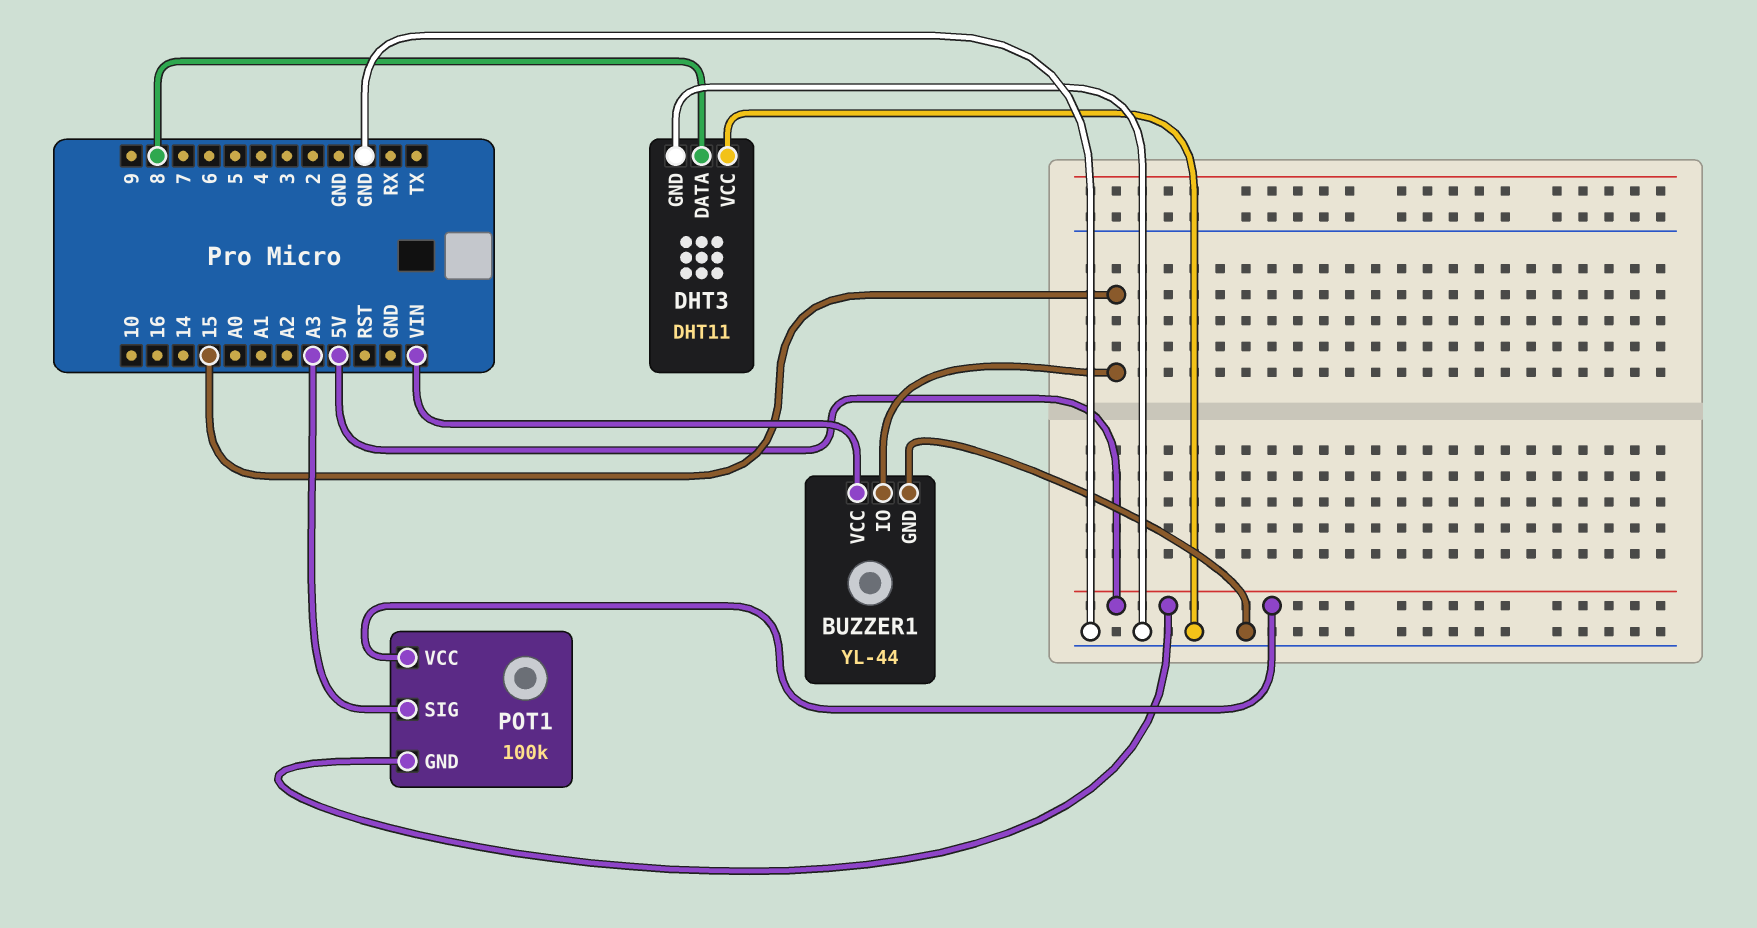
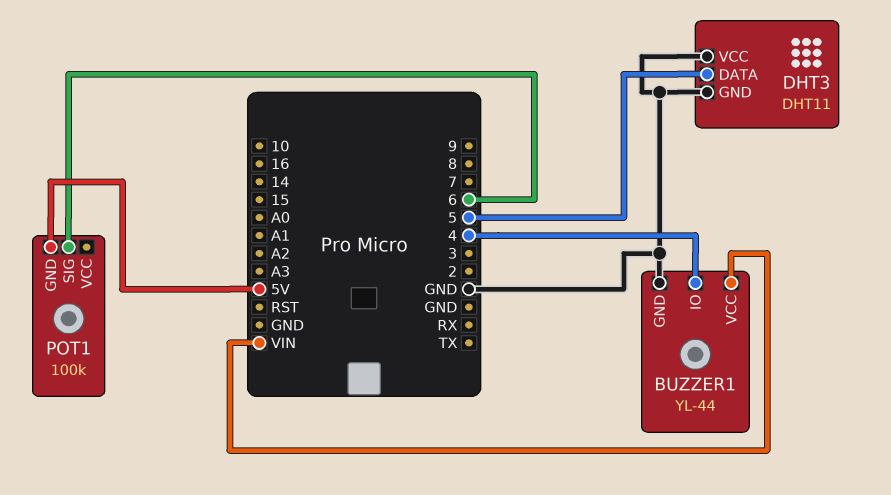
BUZZER1 pin IO: 15 -> 4
DHT3 pin DATA: 8 -> 5
POT1 pin SIG: A3 -> 6
POT1 pin VCC: 5V -> none

